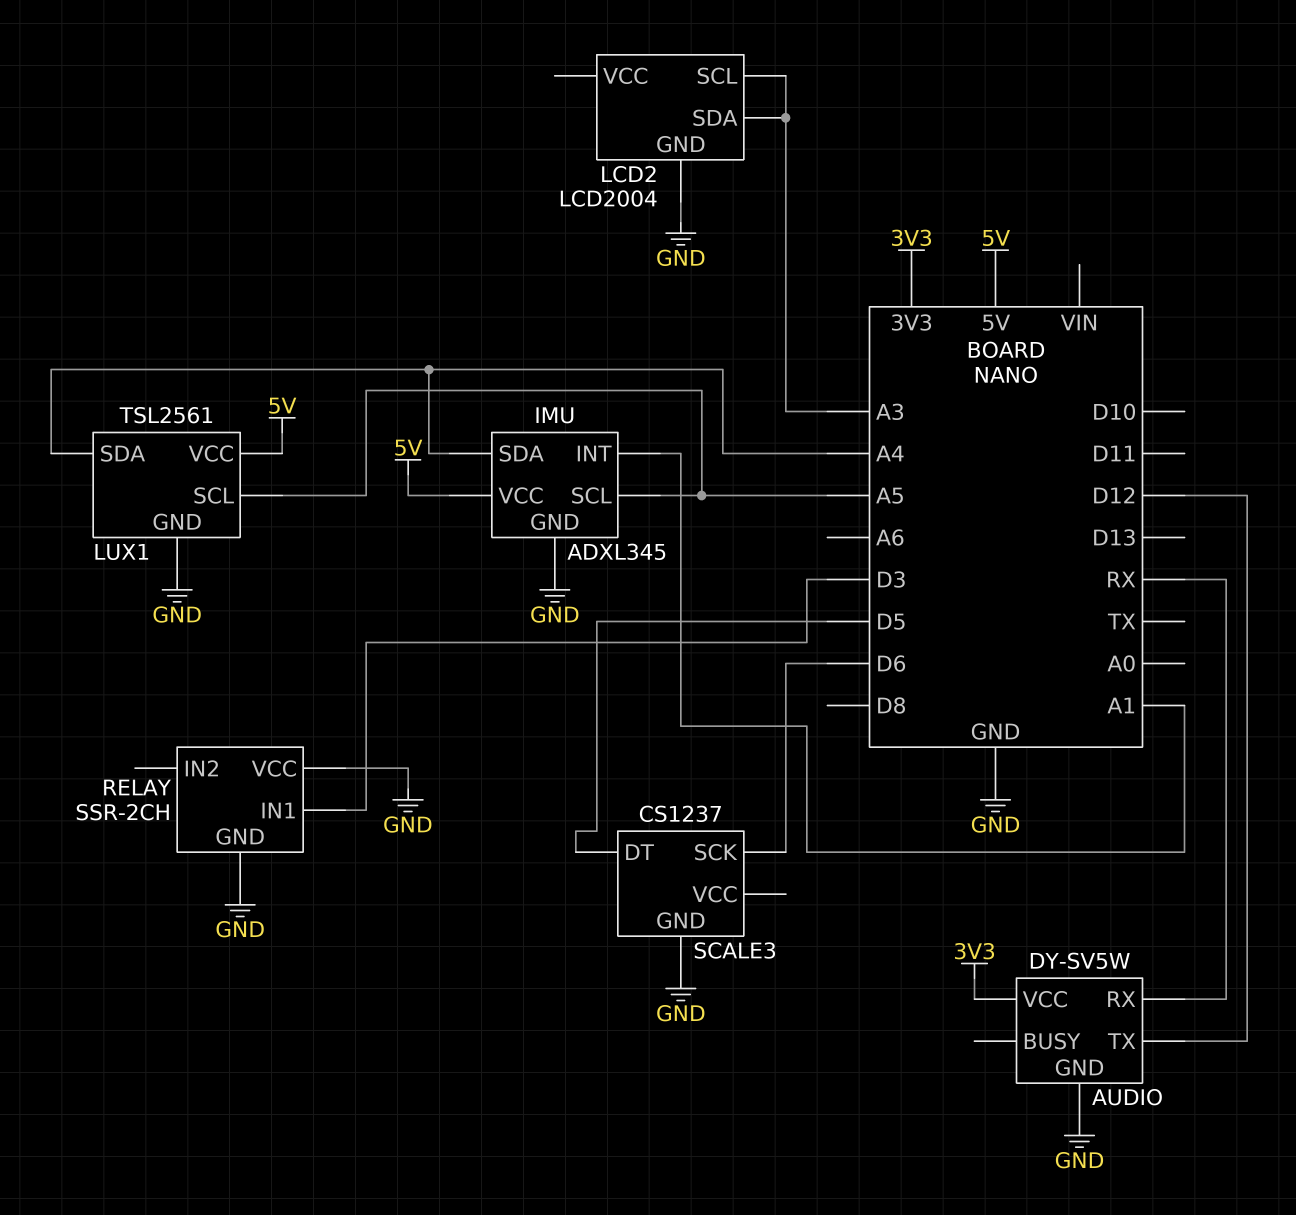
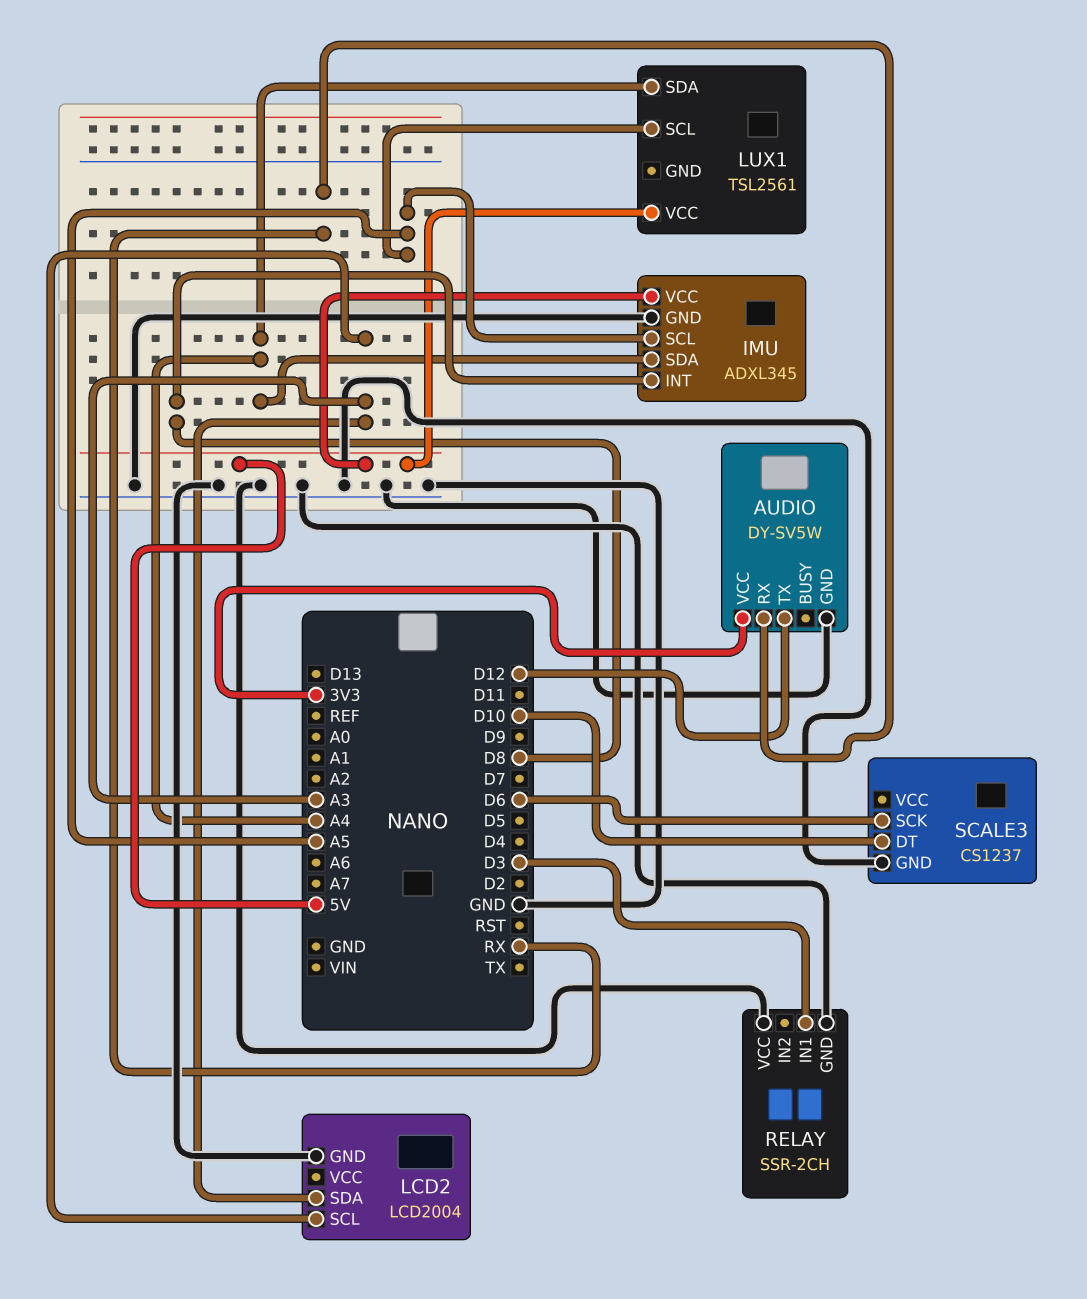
IMU pin INT: A1 -> D8
LUX1 pin GND: GND -> none
SCALE3 pin DT: D5 -> D10

